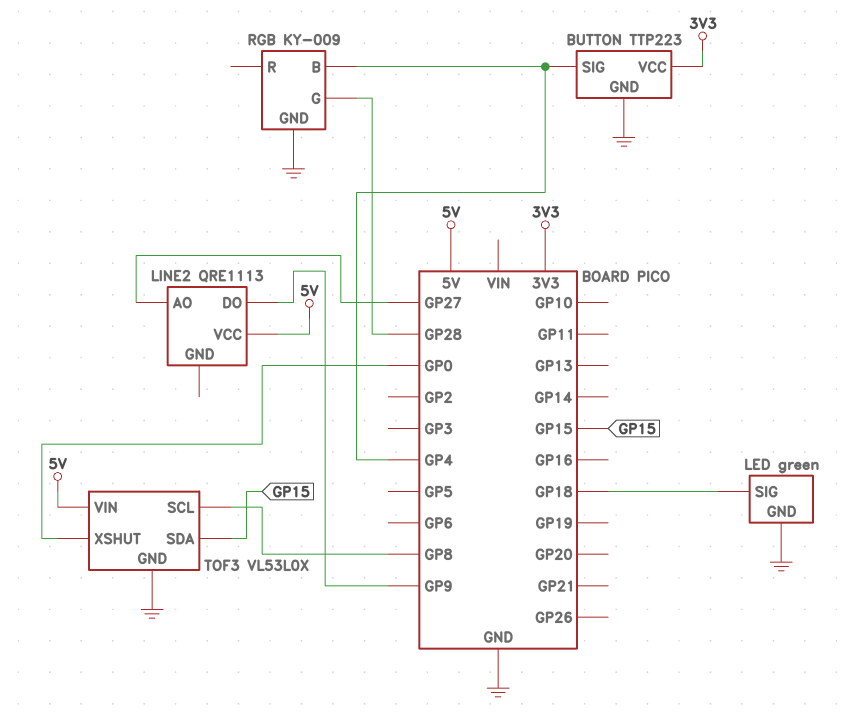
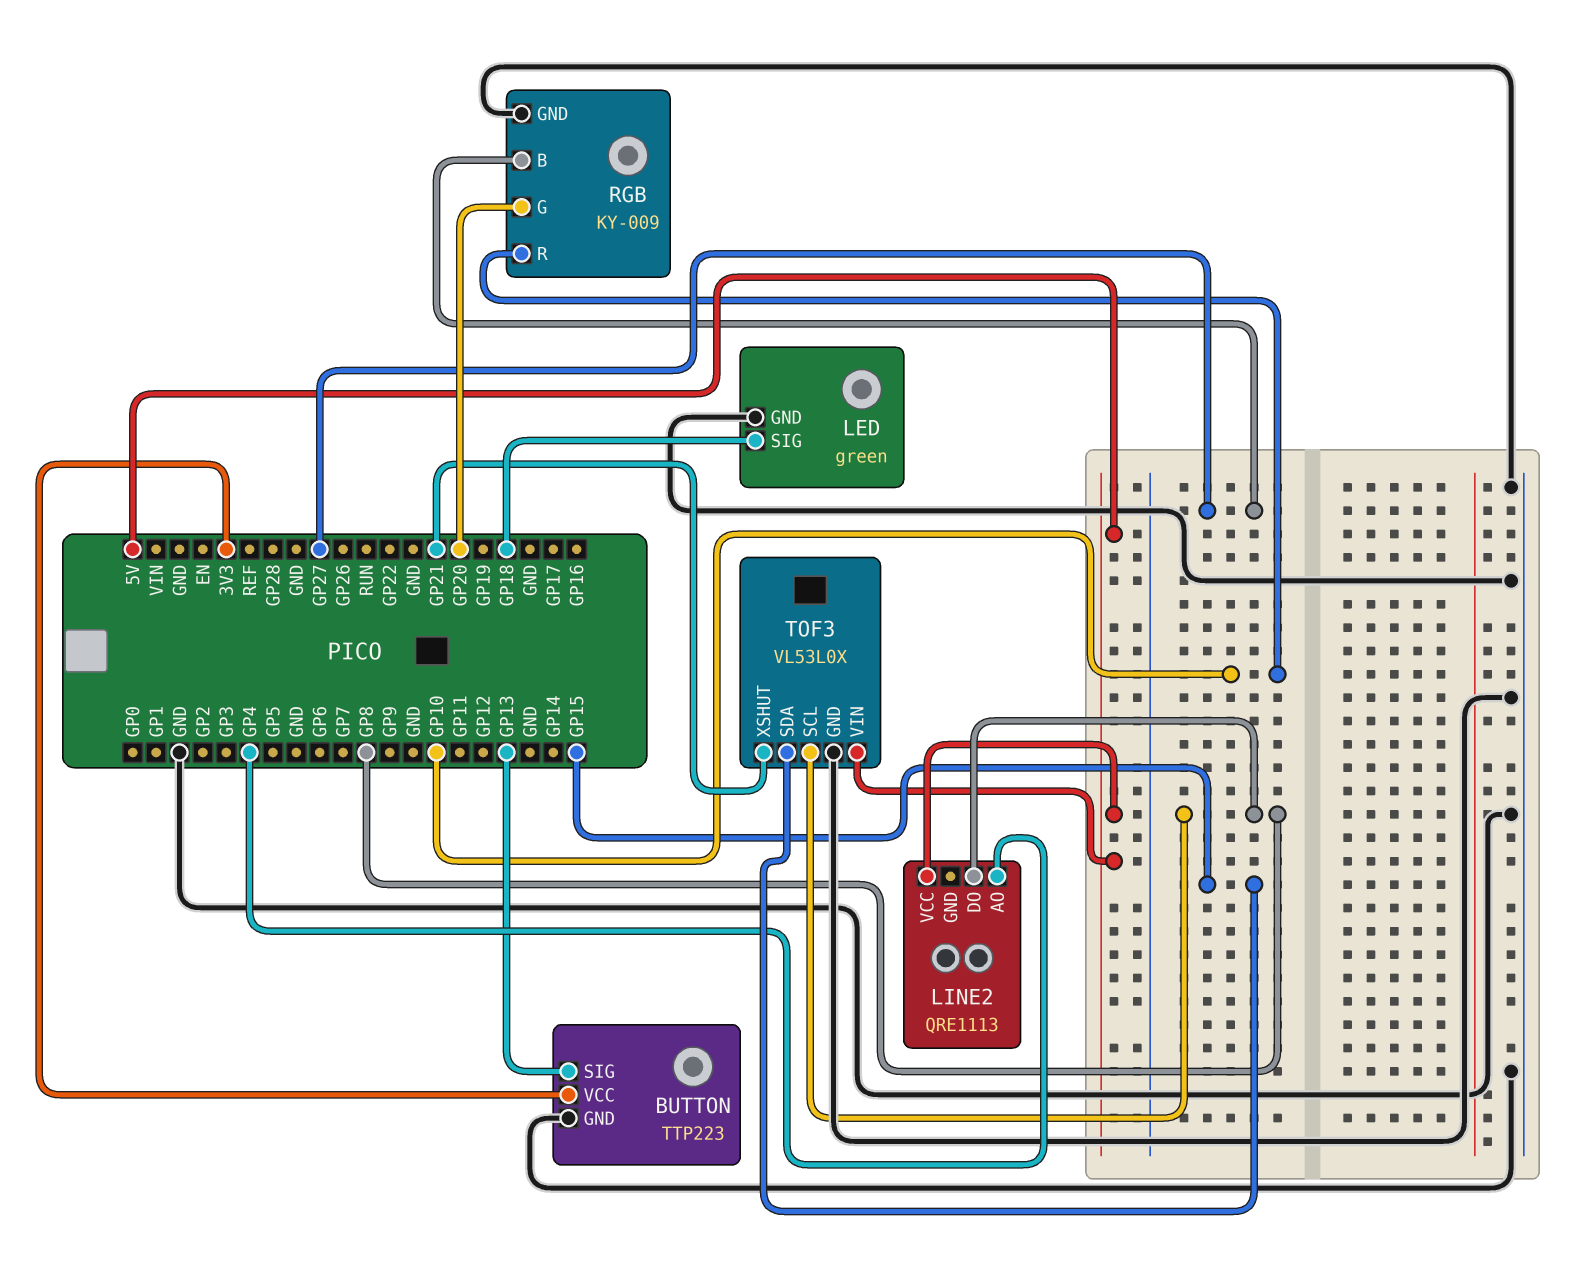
BUTTON pin SIG: GP4 -> GP13
LINE2 pin AO: GP27 -> GP4
LINE2 pin DO: GP9 -> GP8
RGB pin B: GP4 -> GP27
RGB pin G: GP28 -> GP20
RGB pin R: none -> GP10
TOF3 pin XSHUT: GP0 -> GP21

